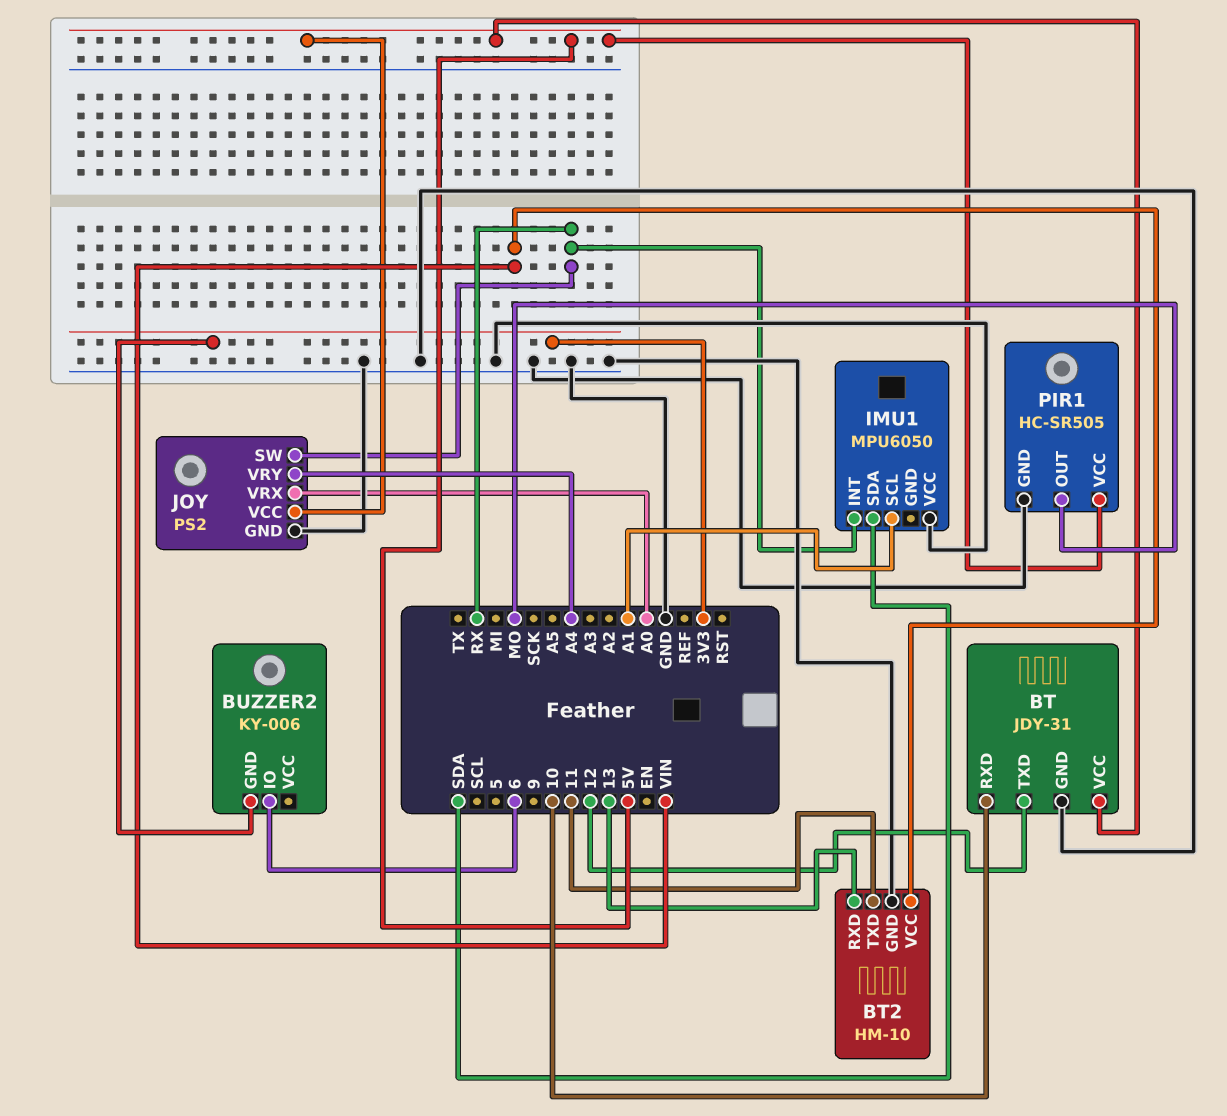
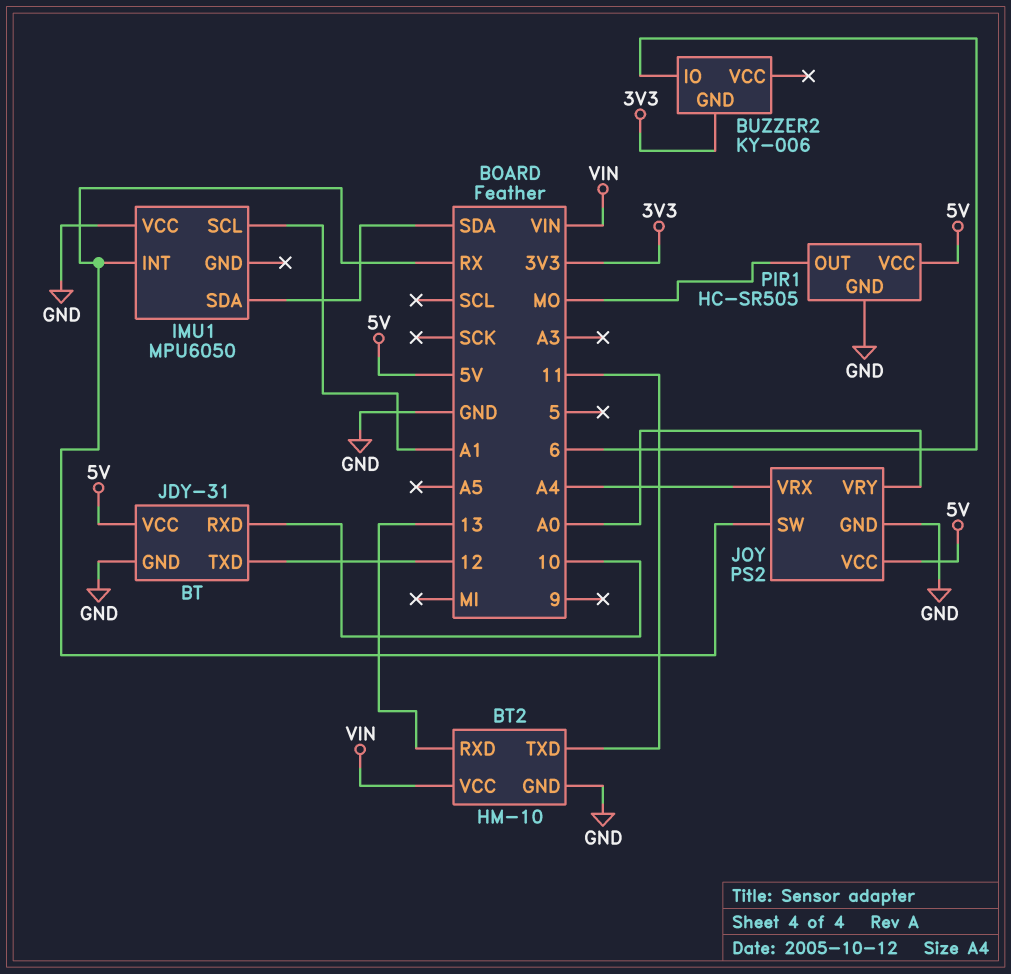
JOY pin VRX: A0 -> A4
JOY pin VRY: A4 -> A0

